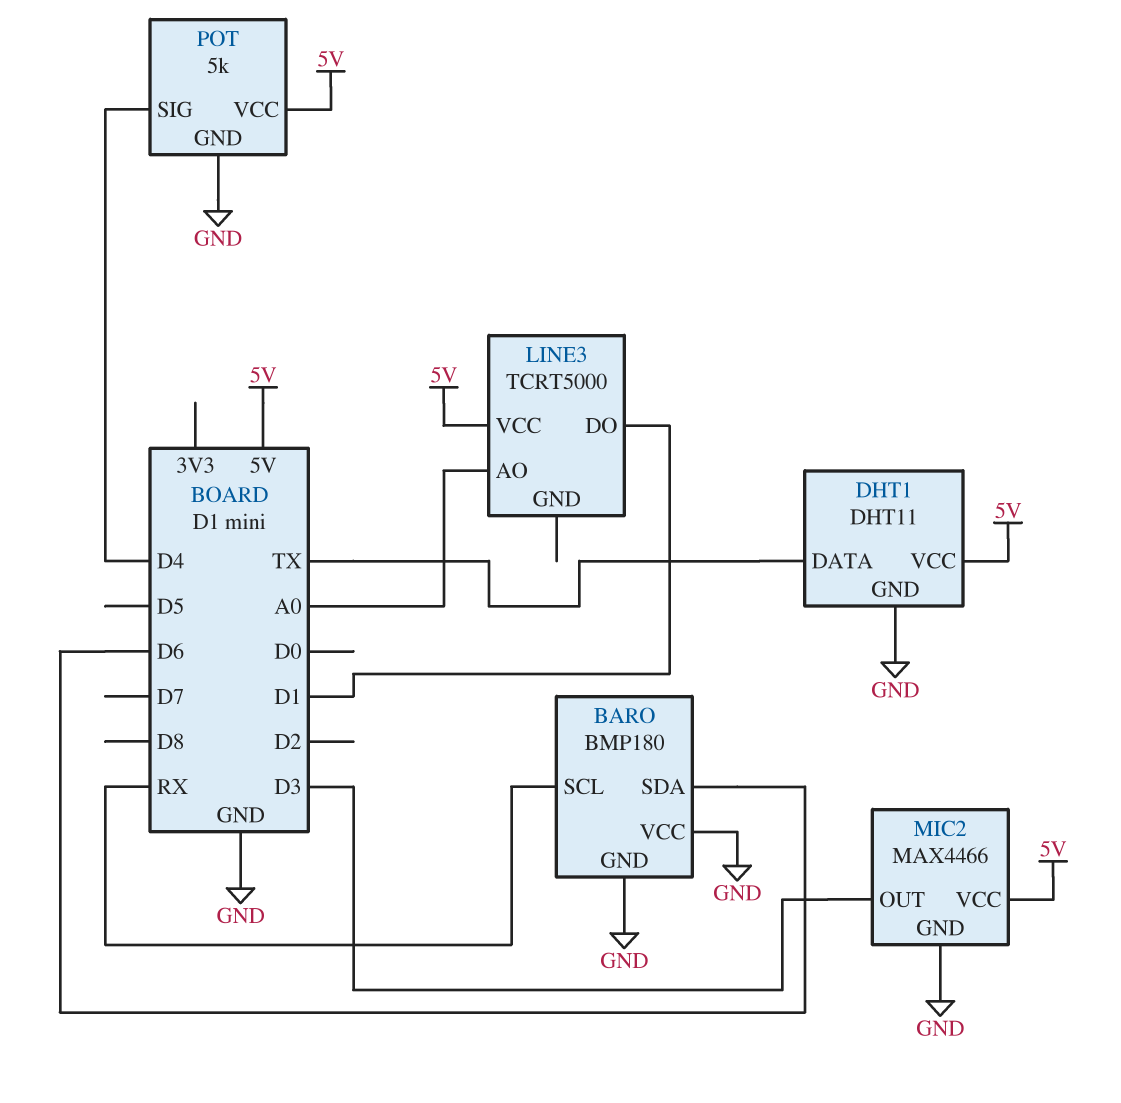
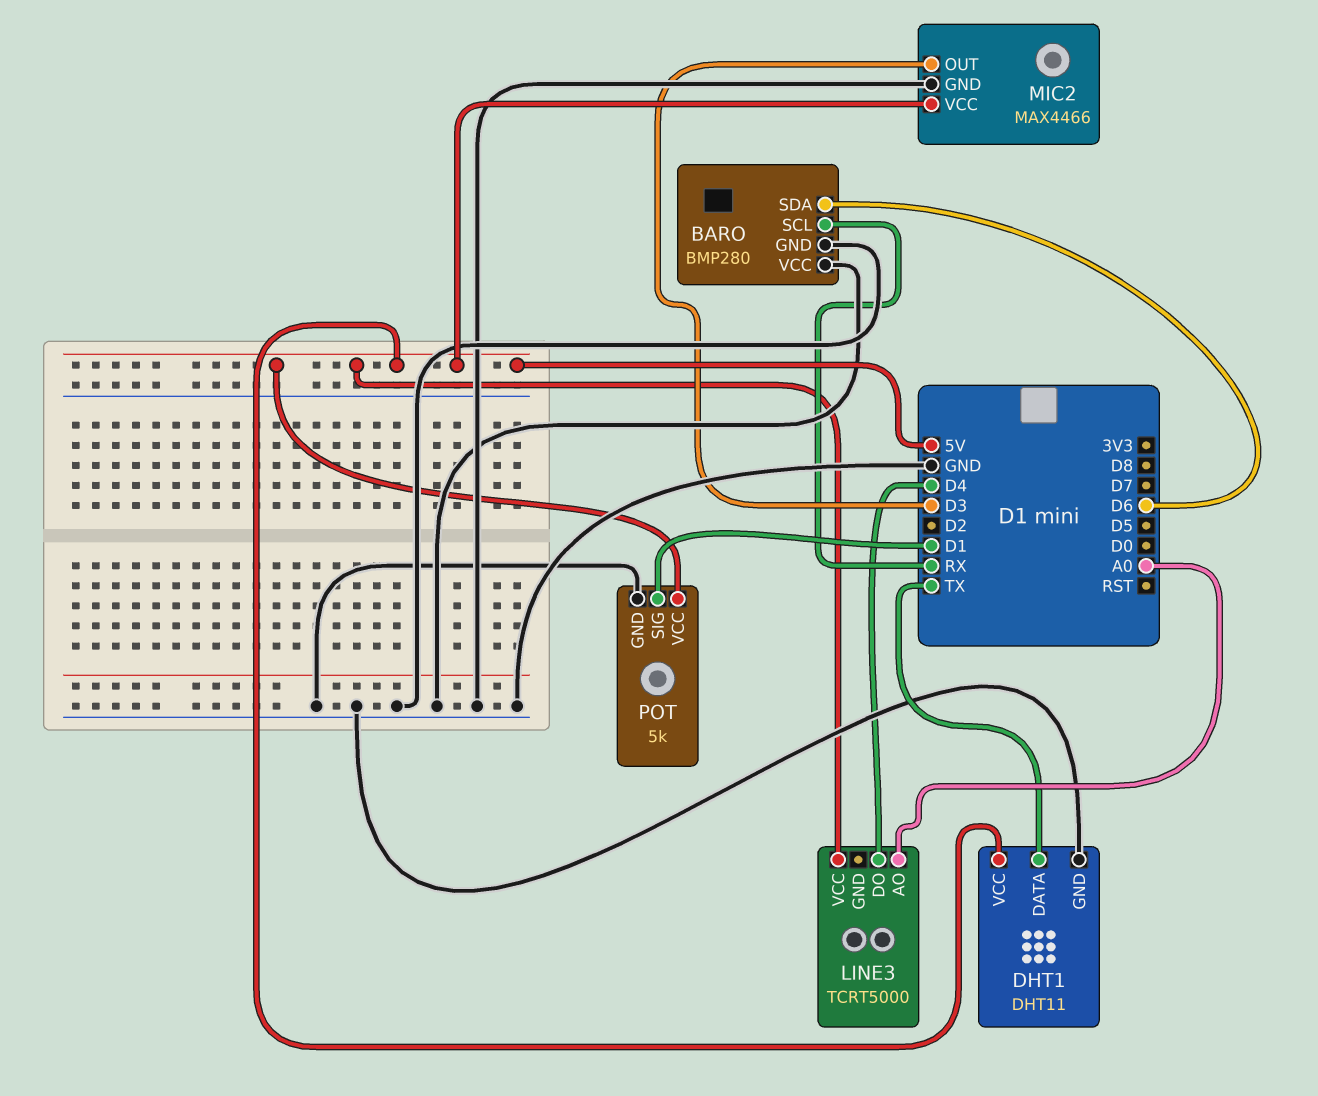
BARO: BMP180 -> BMP280
LINE3 pin DO: D1 -> D4
POT pin SIG: D4 -> D1

